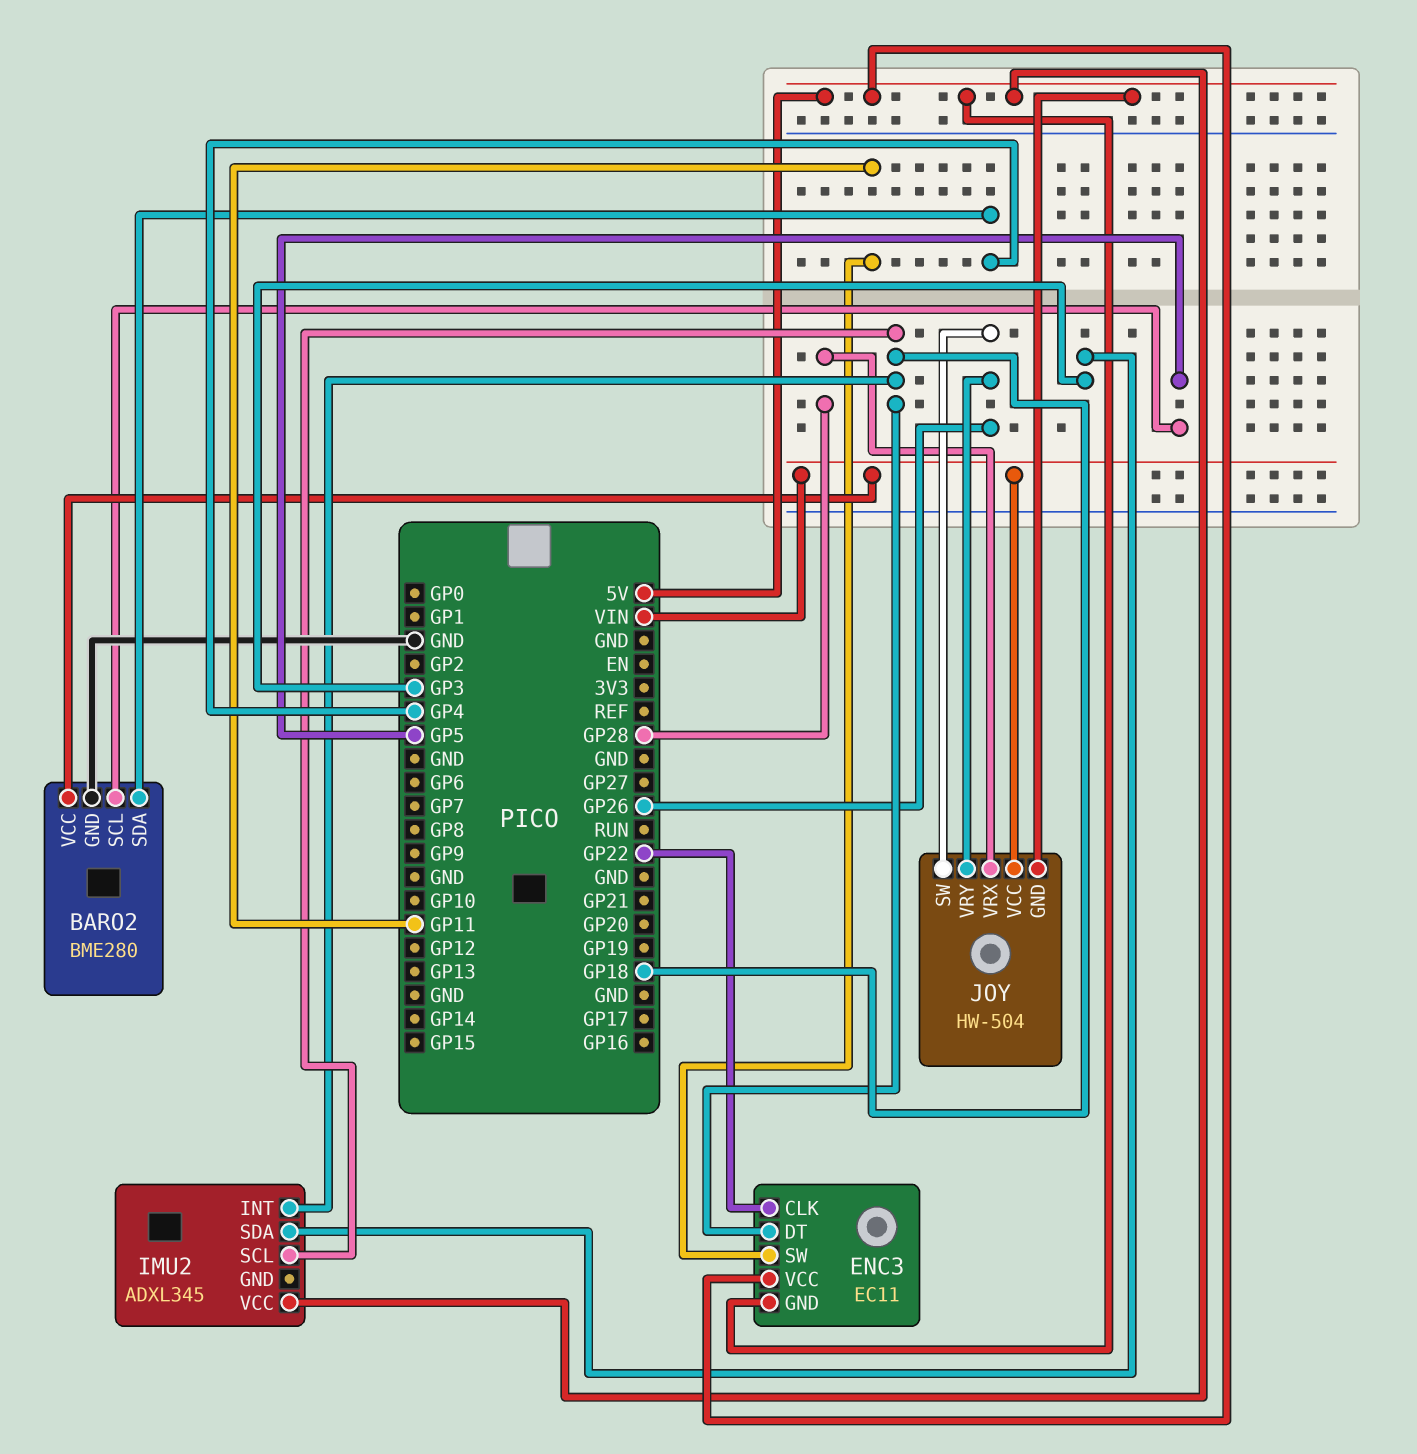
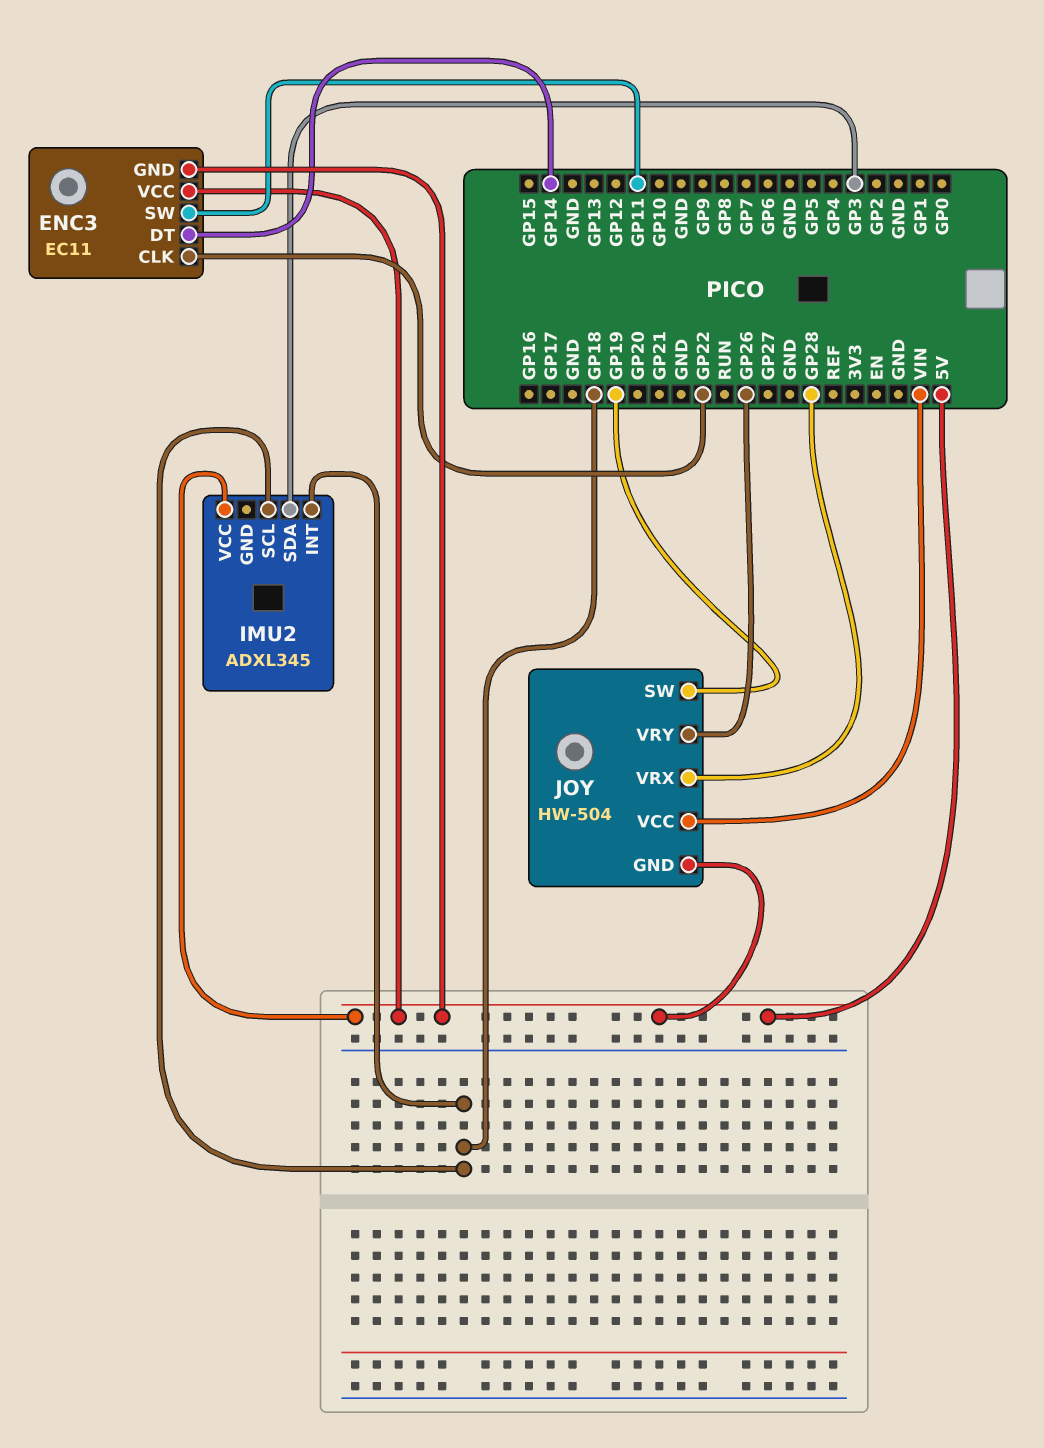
BARO2: BME280 -> none
BARO2 pin GND: GND -> none
BARO2 pin SCL: GP5 -> none
BARO2 pin SDA: GP4 -> none
BARO2 pin VCC: VIN -> none
ENC3 pin DT: GP18 -> GP14
JOY pin SW: GP26 -> GP19

